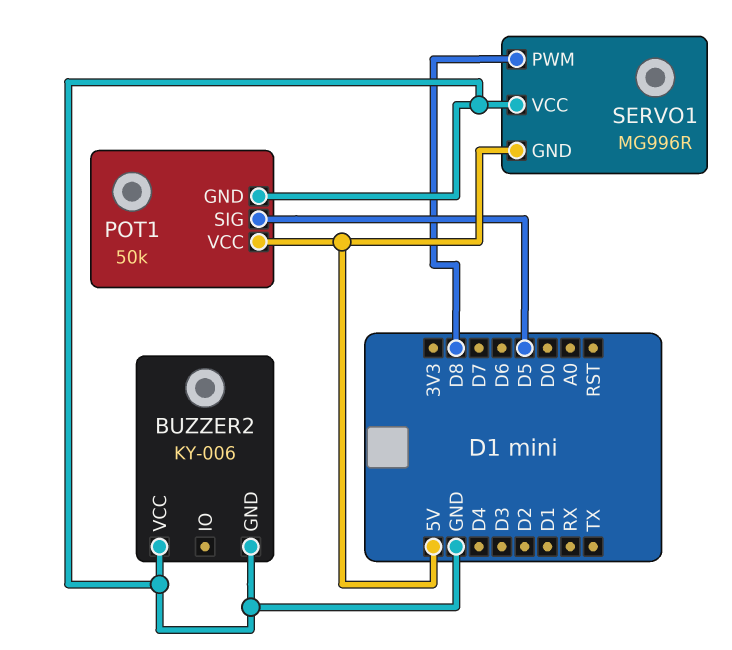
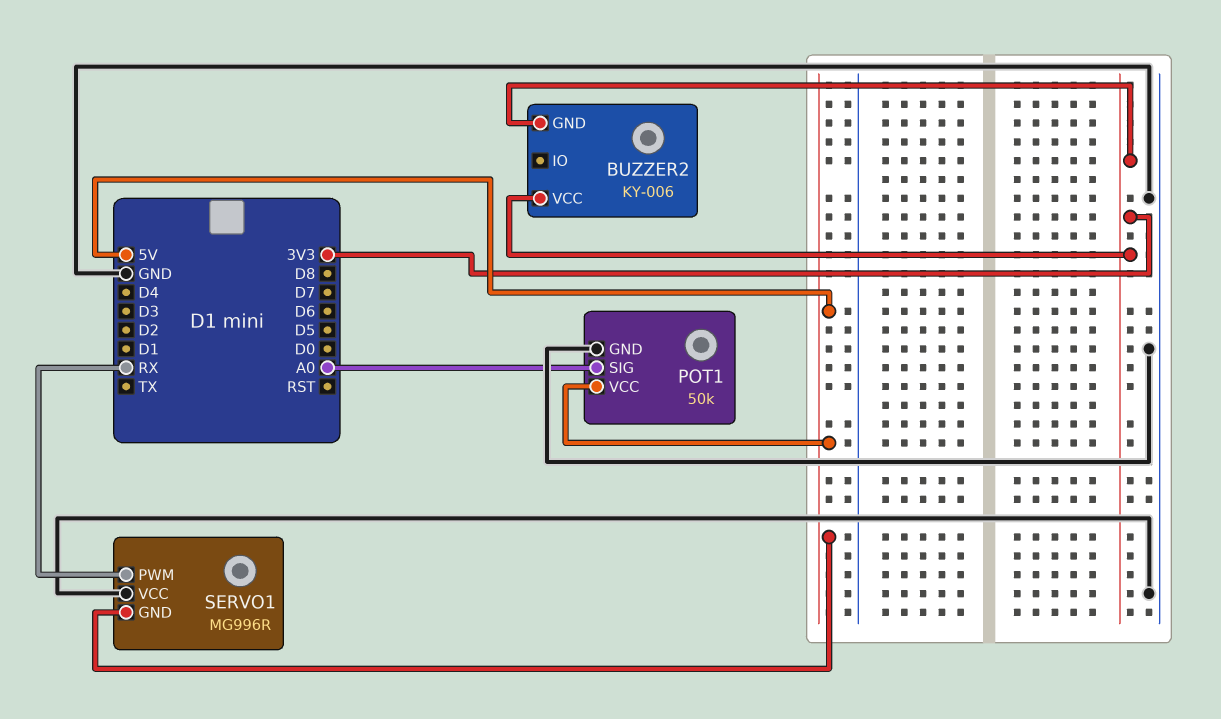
BUZZER2 pin GND: GND -> 3V3
BUZZER2 pin VCC: GND -> 3V3
POT1 pin SIG: D5 -> A0
SERVO1 pin PWM: D8 -> RX

